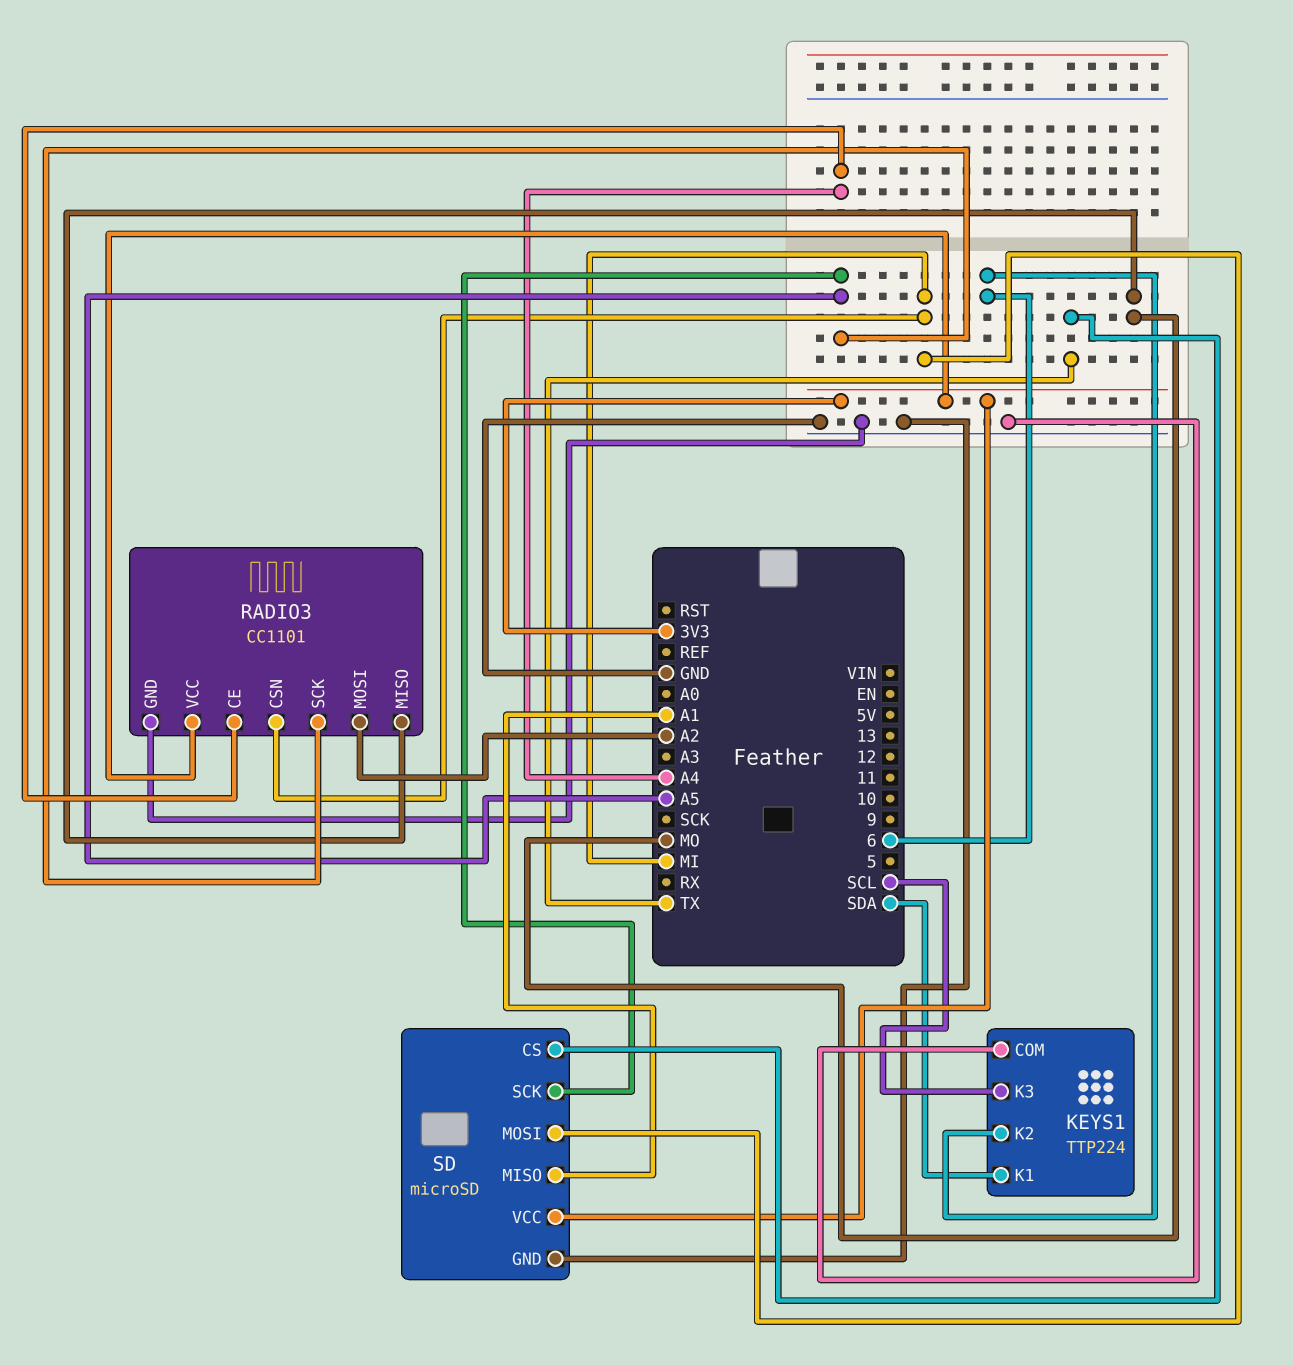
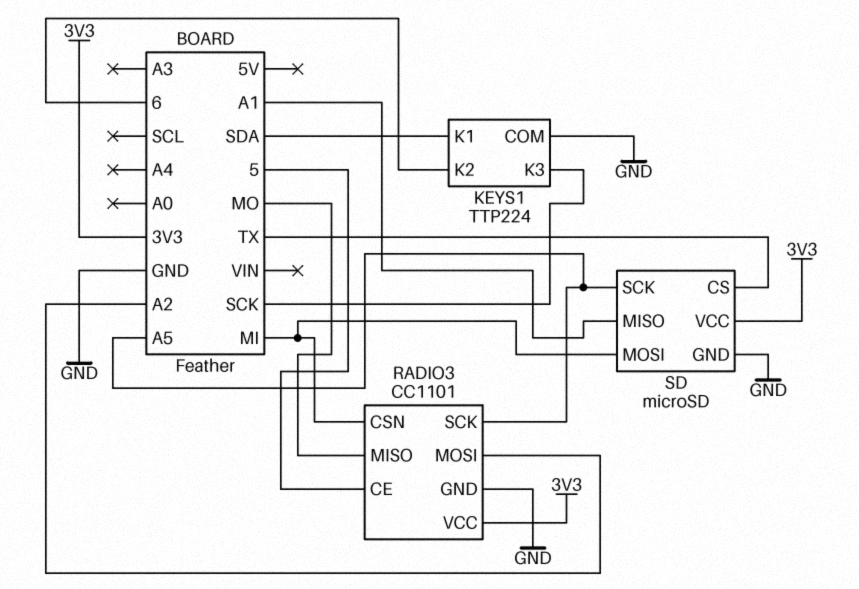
KEYS1 pin K3: SCL -> SCK
RADIO3 pin CE: A4 -> 5

